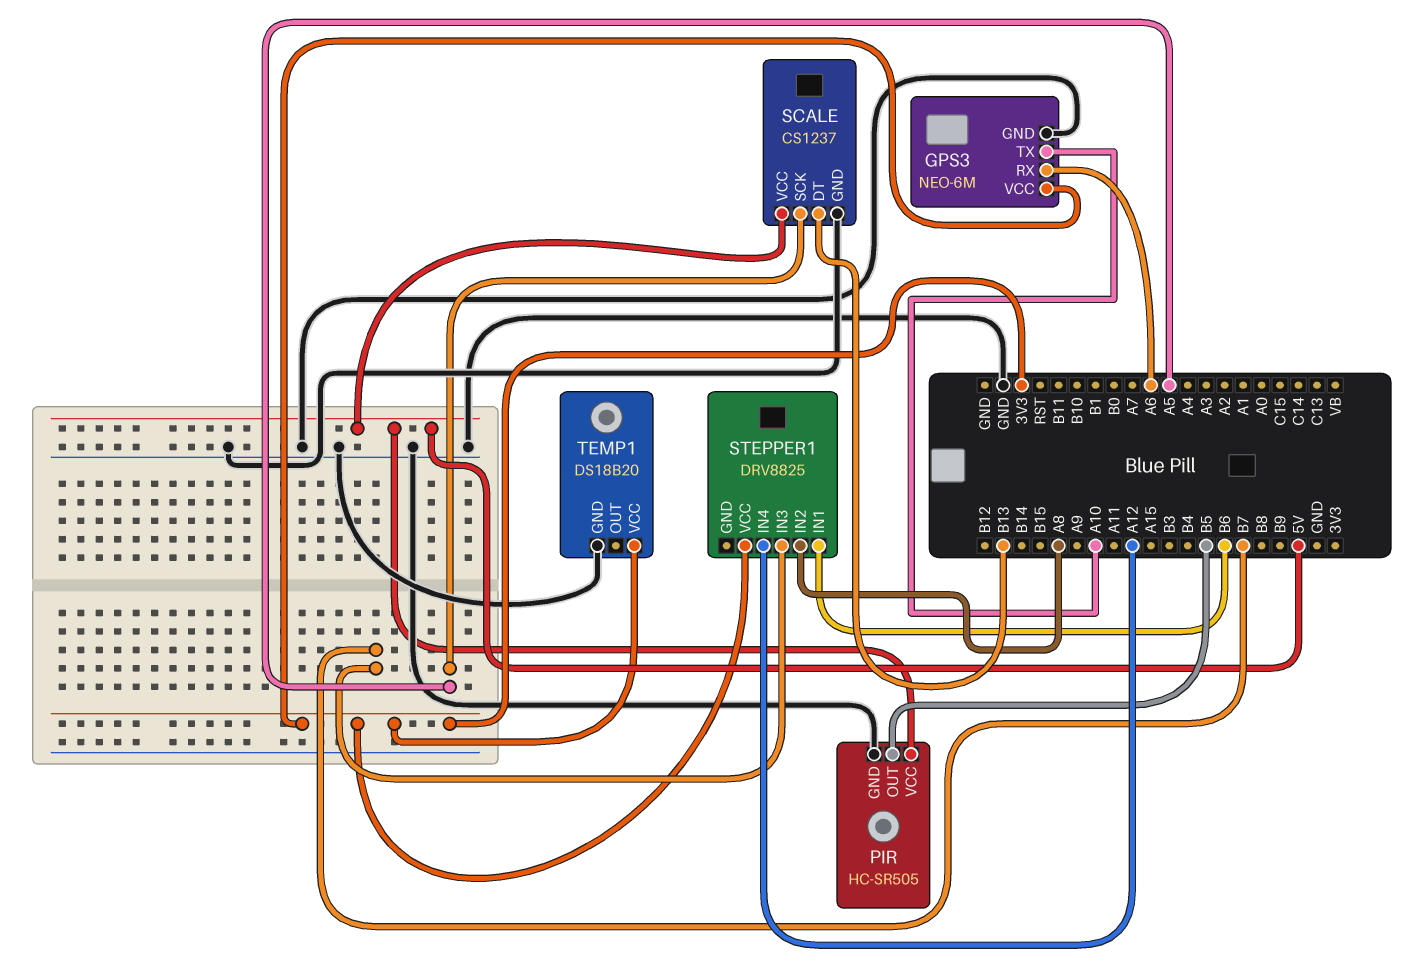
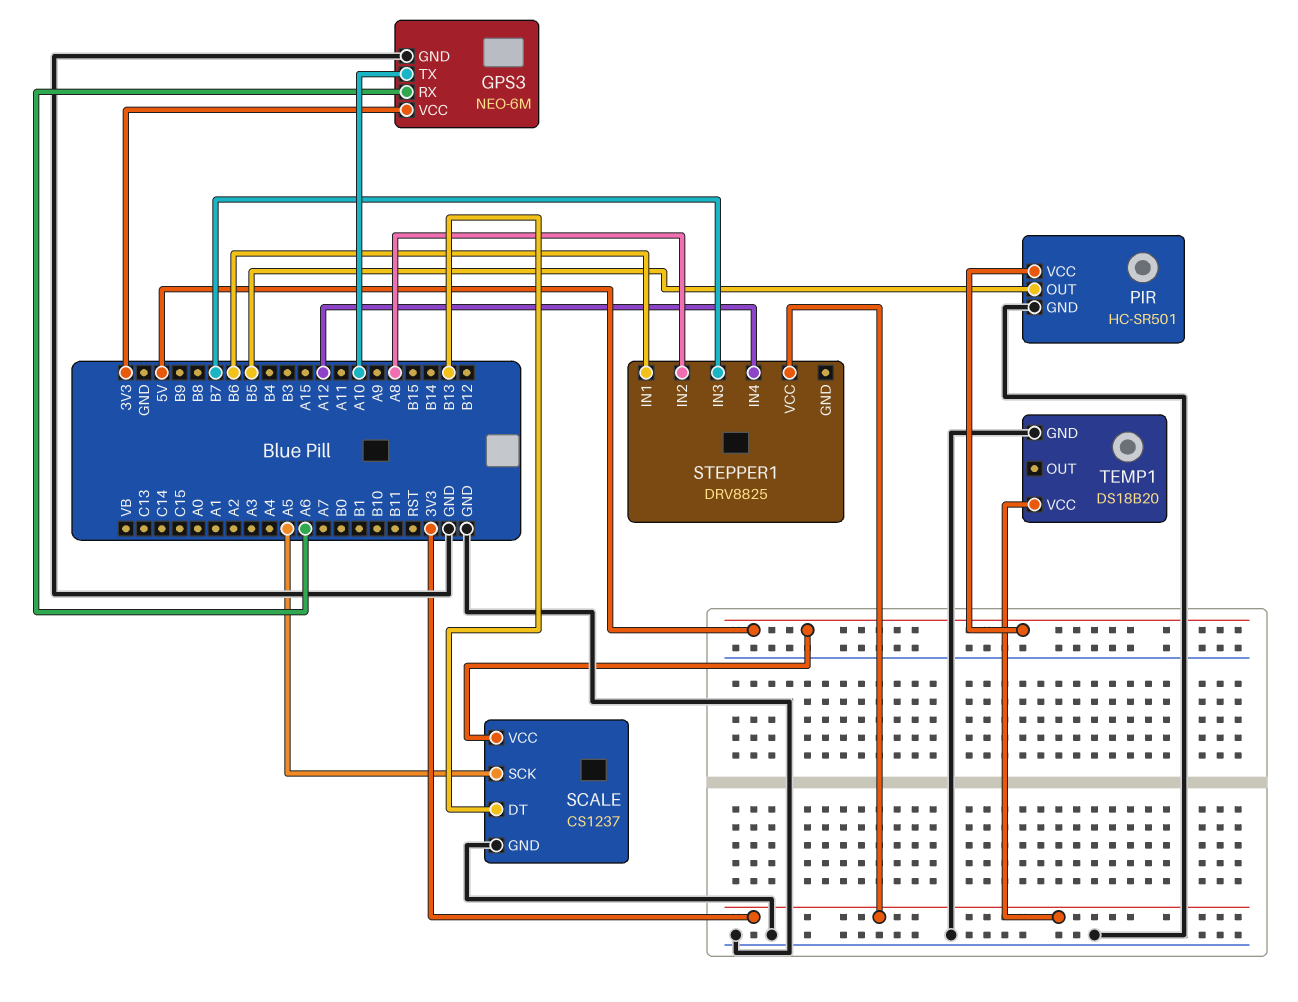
PIR: HC-SR505 -> HC-SR501

